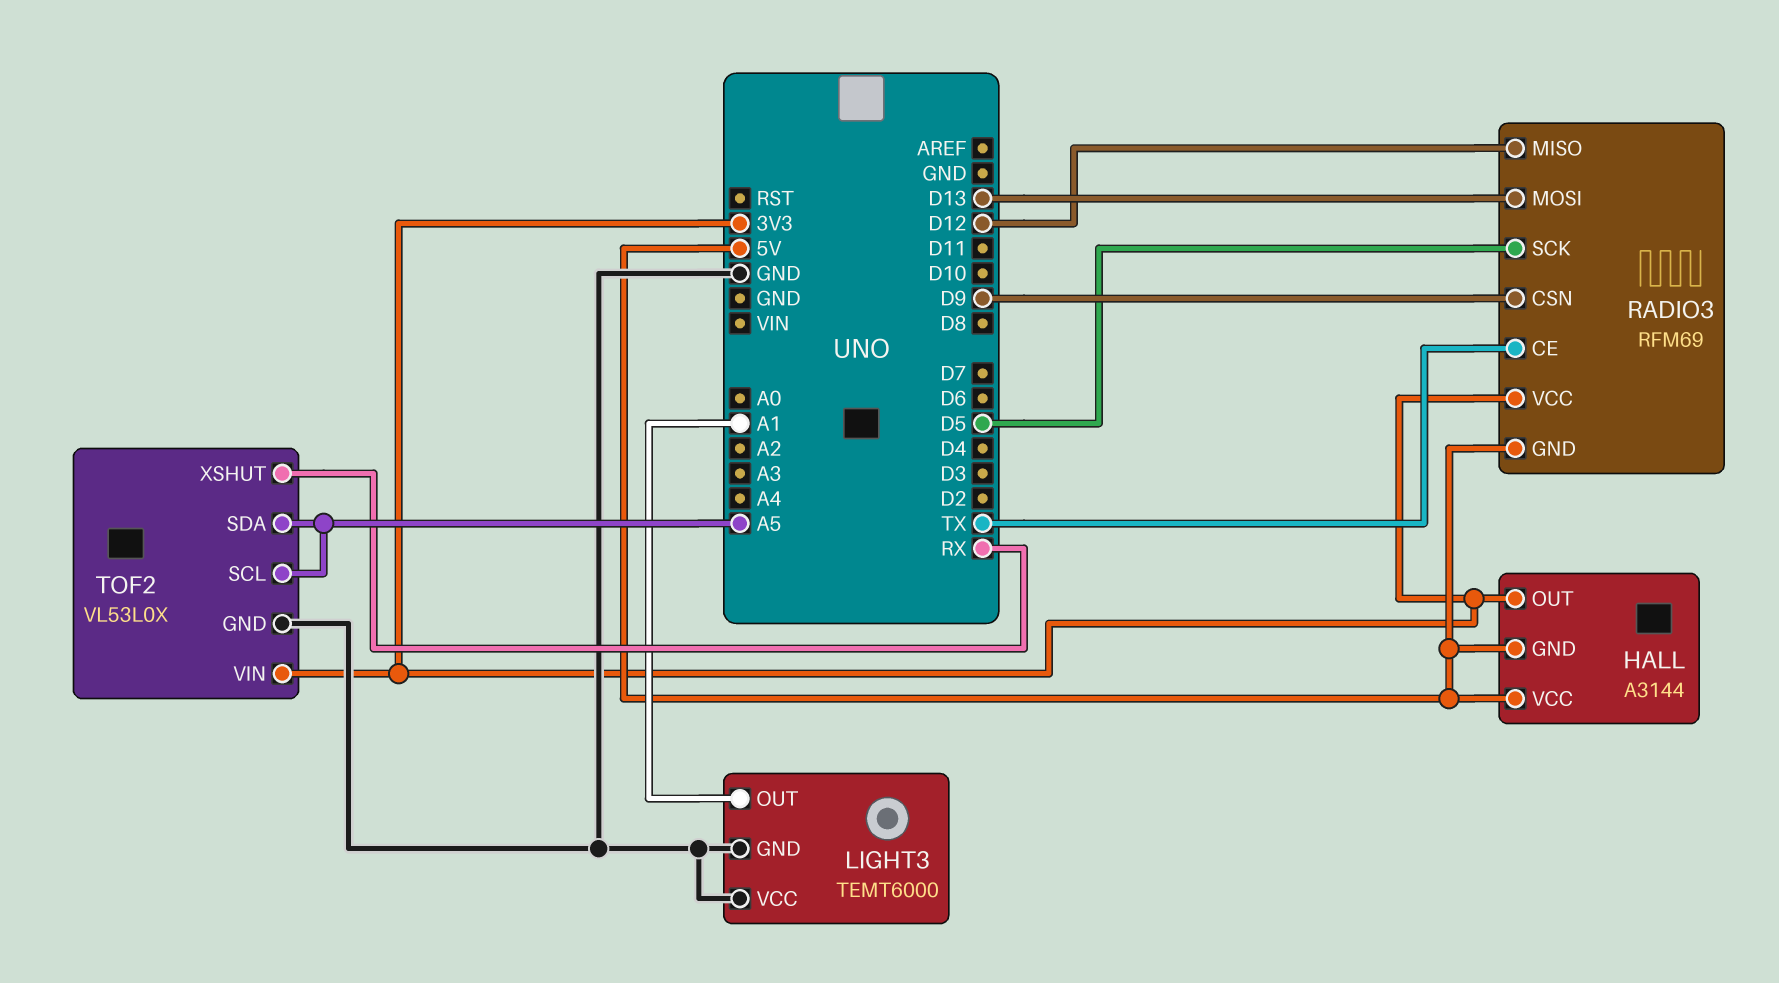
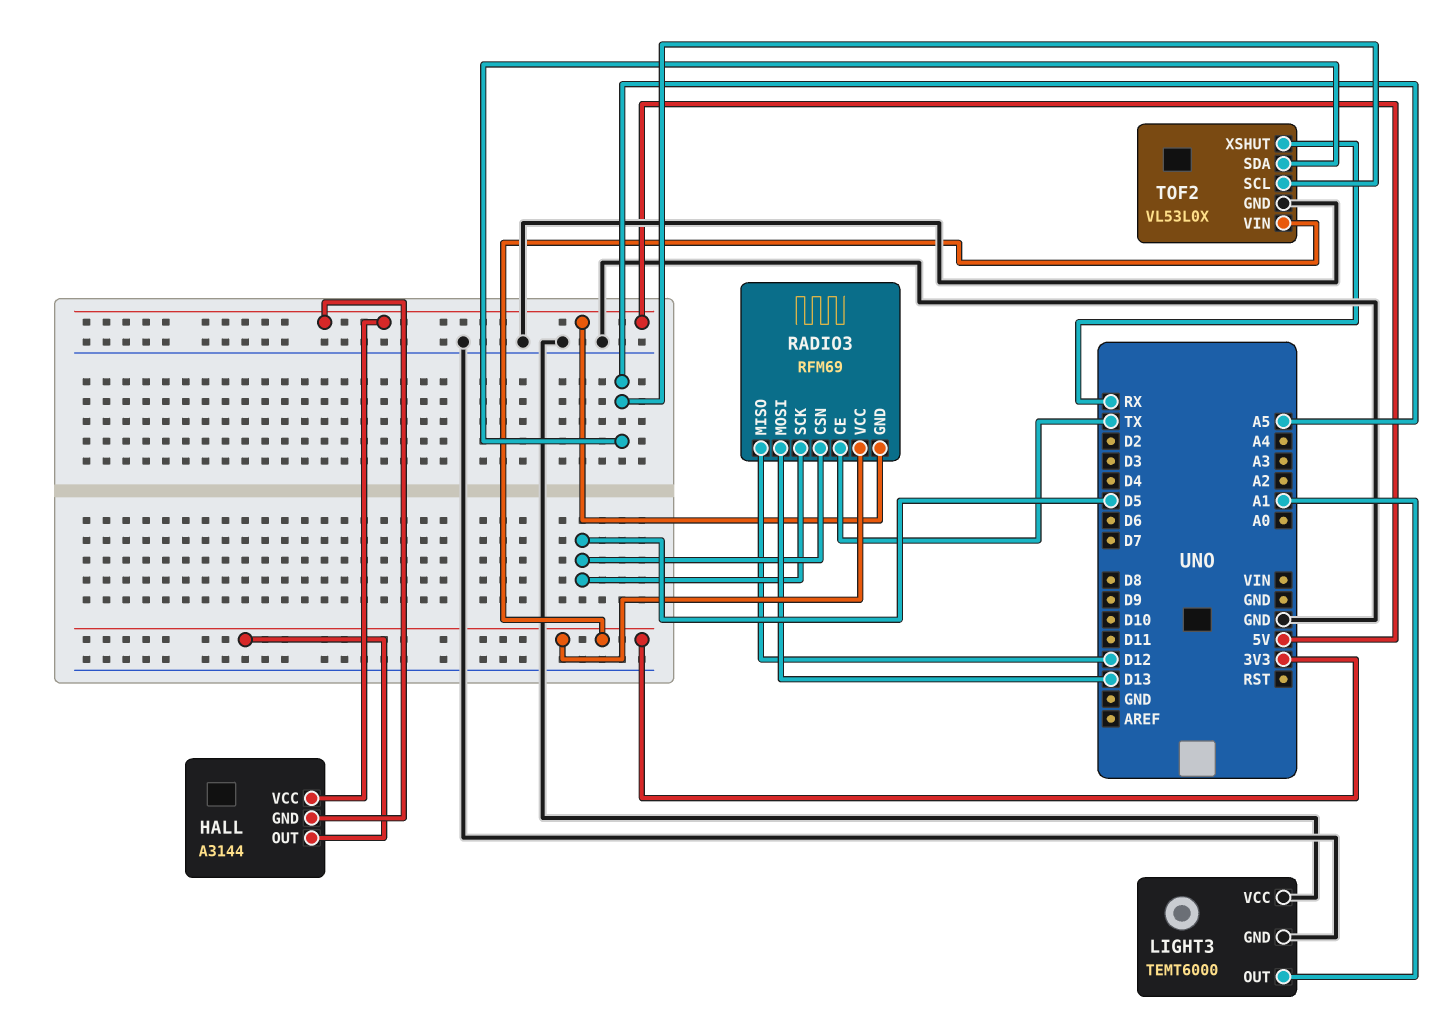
RADIO3 pin CSN: D9 -> D5

